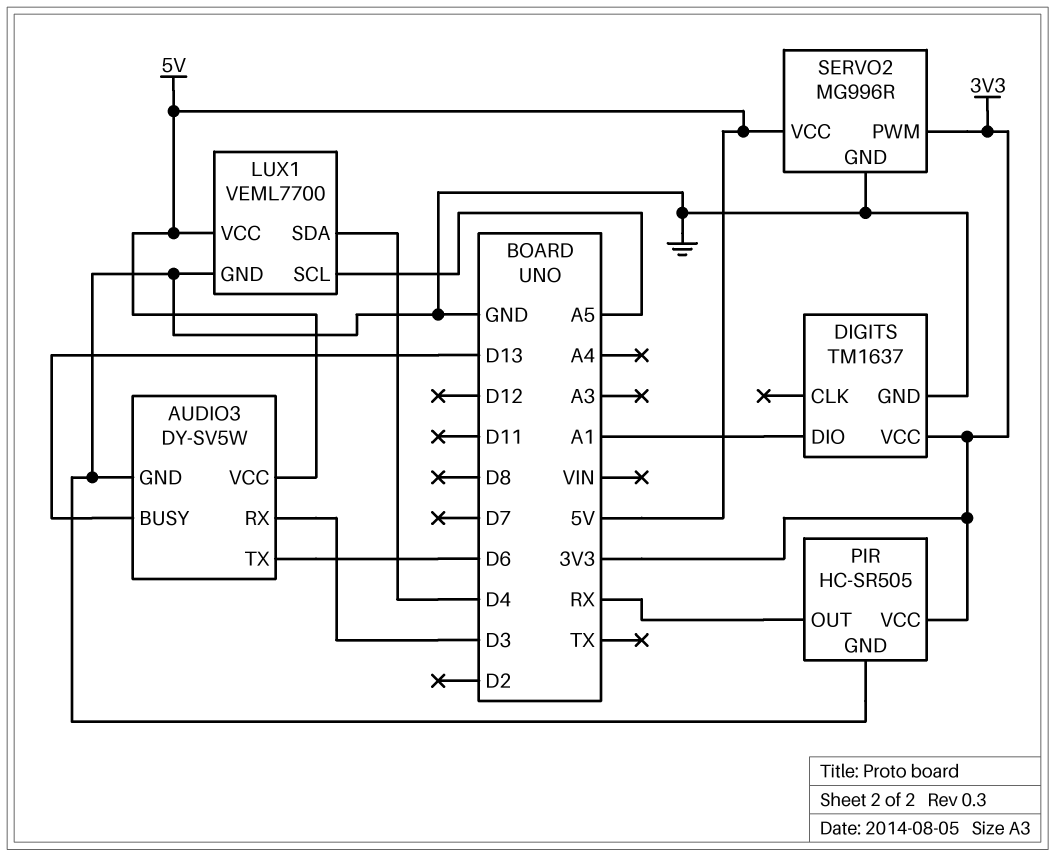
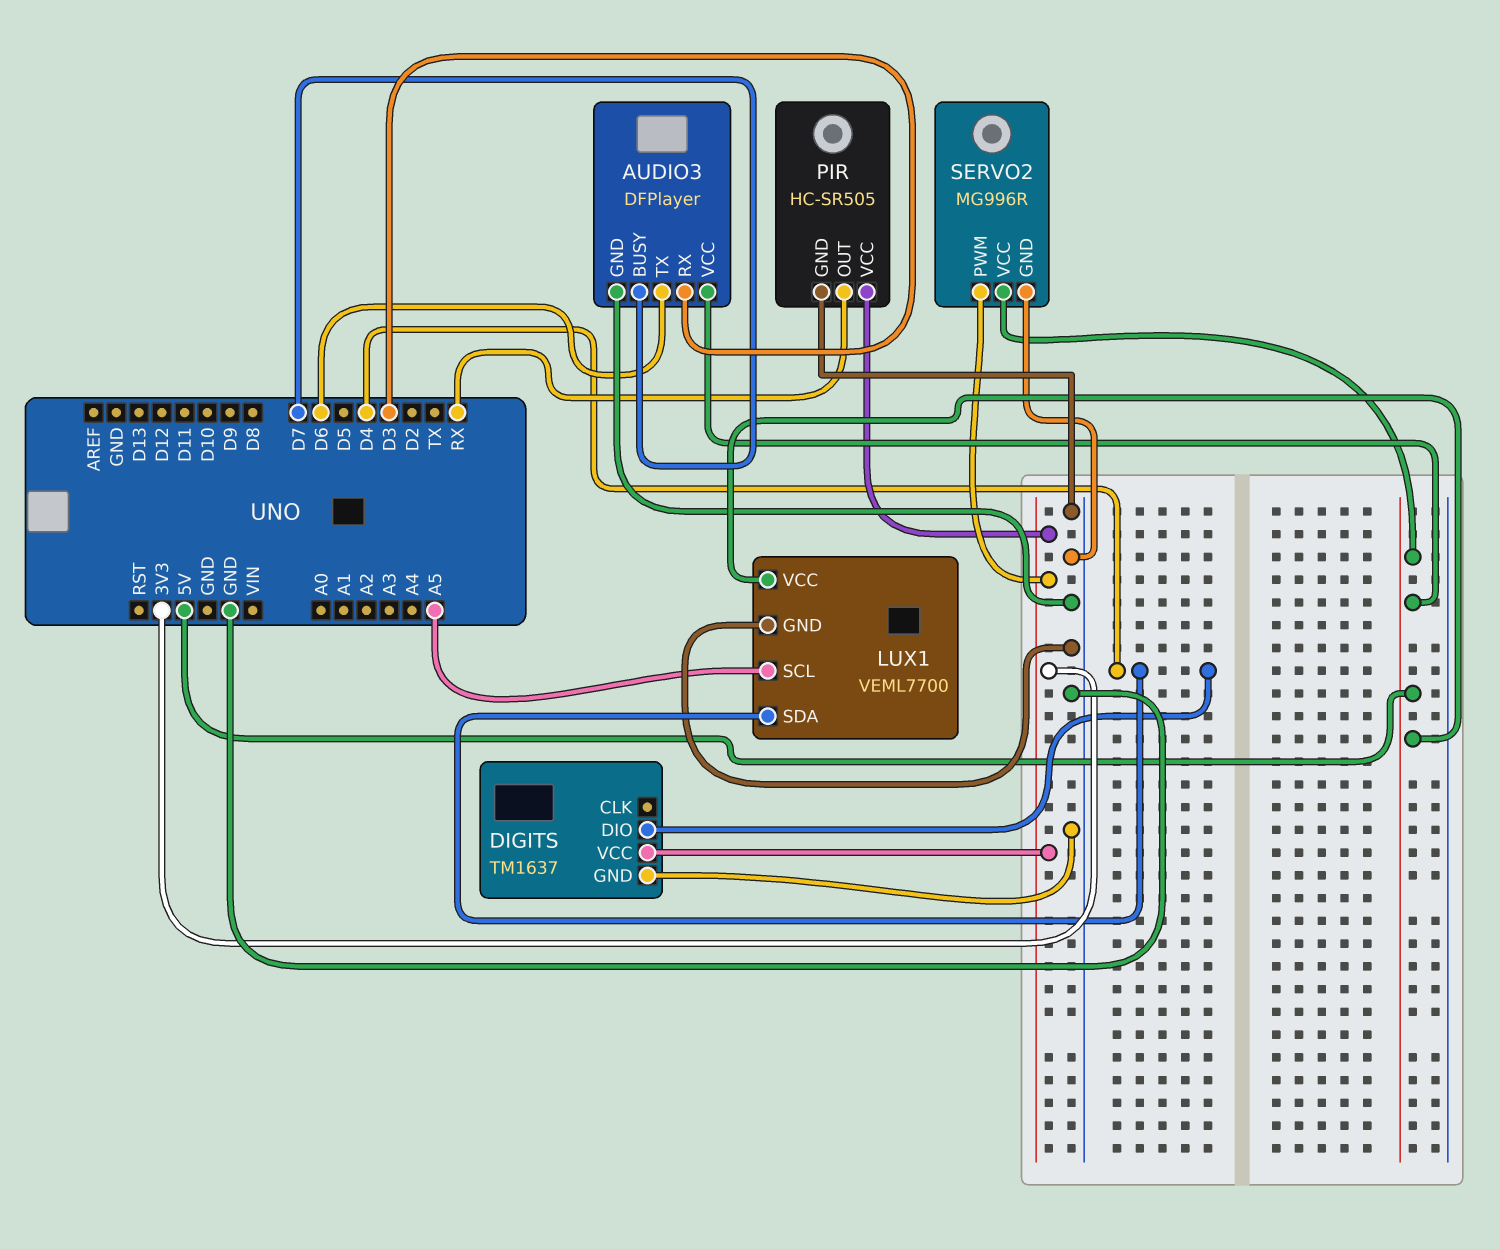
AUDIO3: DY-SV5W -> DFPlayer
AUDIO3 pin BUSY: D13 -> D7
DIGITS pin DIO: A1 -> D4

